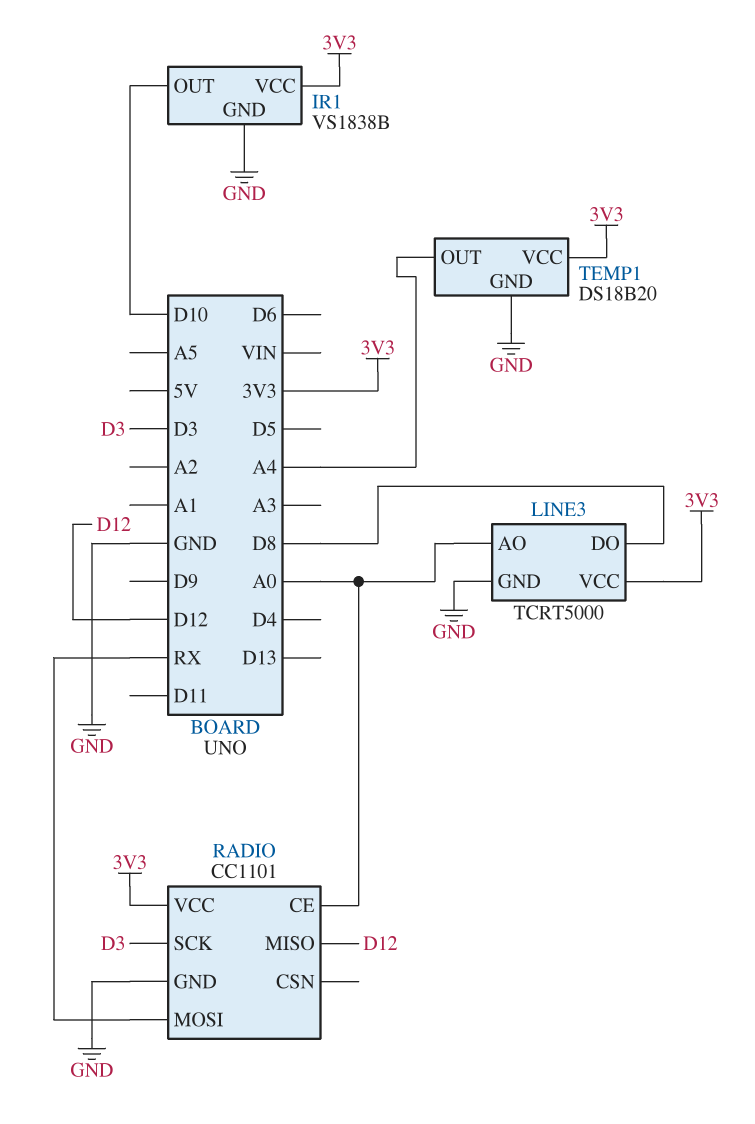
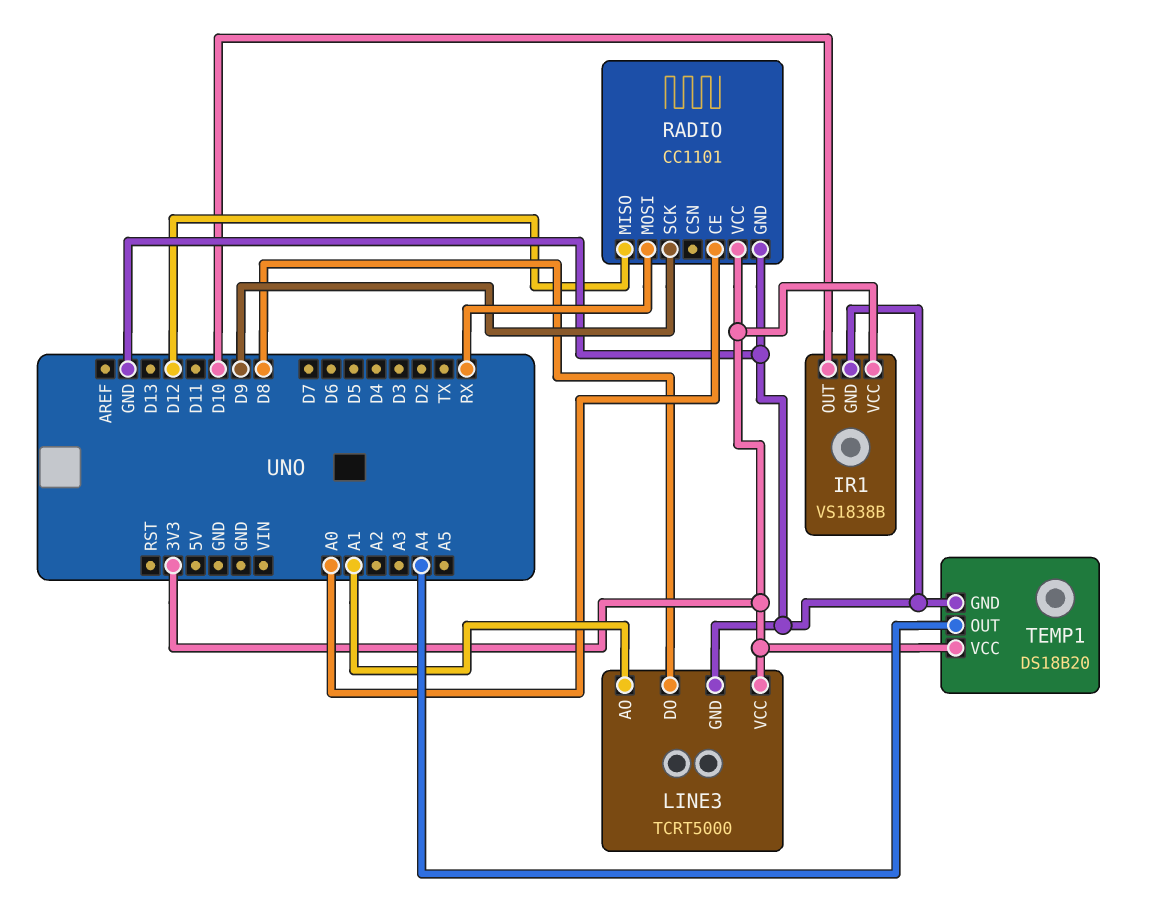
LINE3 pin AO: A0 -> A1
RADIO pin SCK: D3 -> D9

